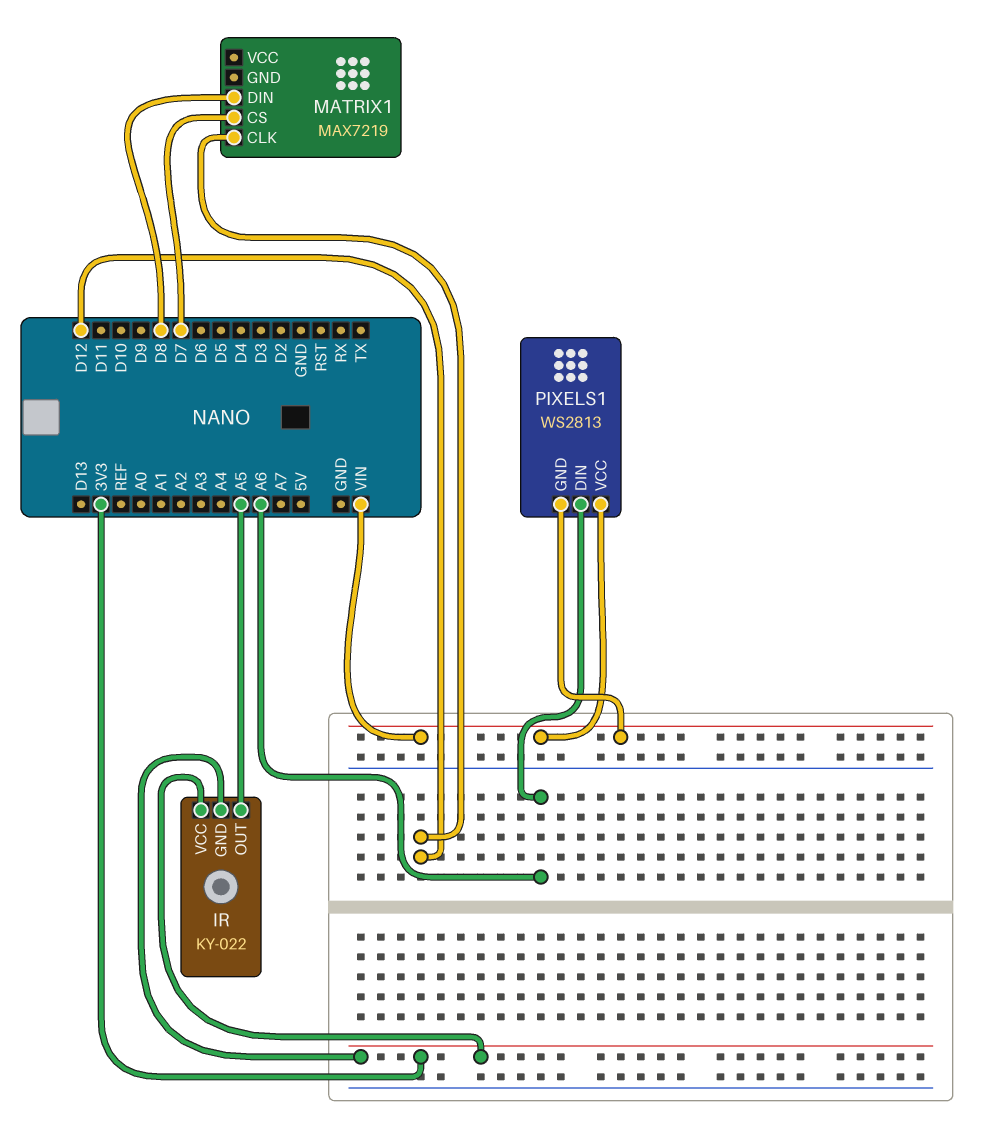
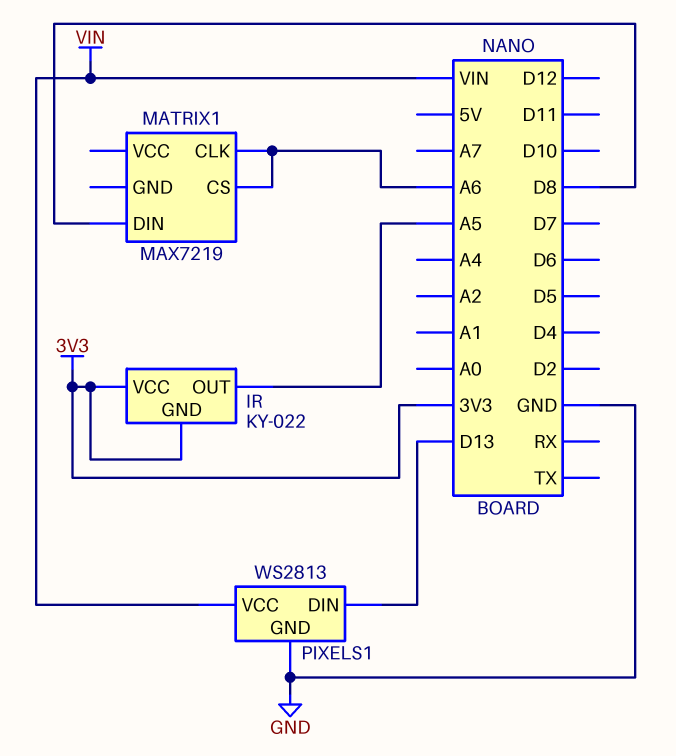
MATRIX1 pin CLK: D12 -> A6
MATRIX1 pin CS: D7 -> A6
PIXELS1 pin DIN: A6 -> D13
PIXELS1 pin GND: VIN -> GND

